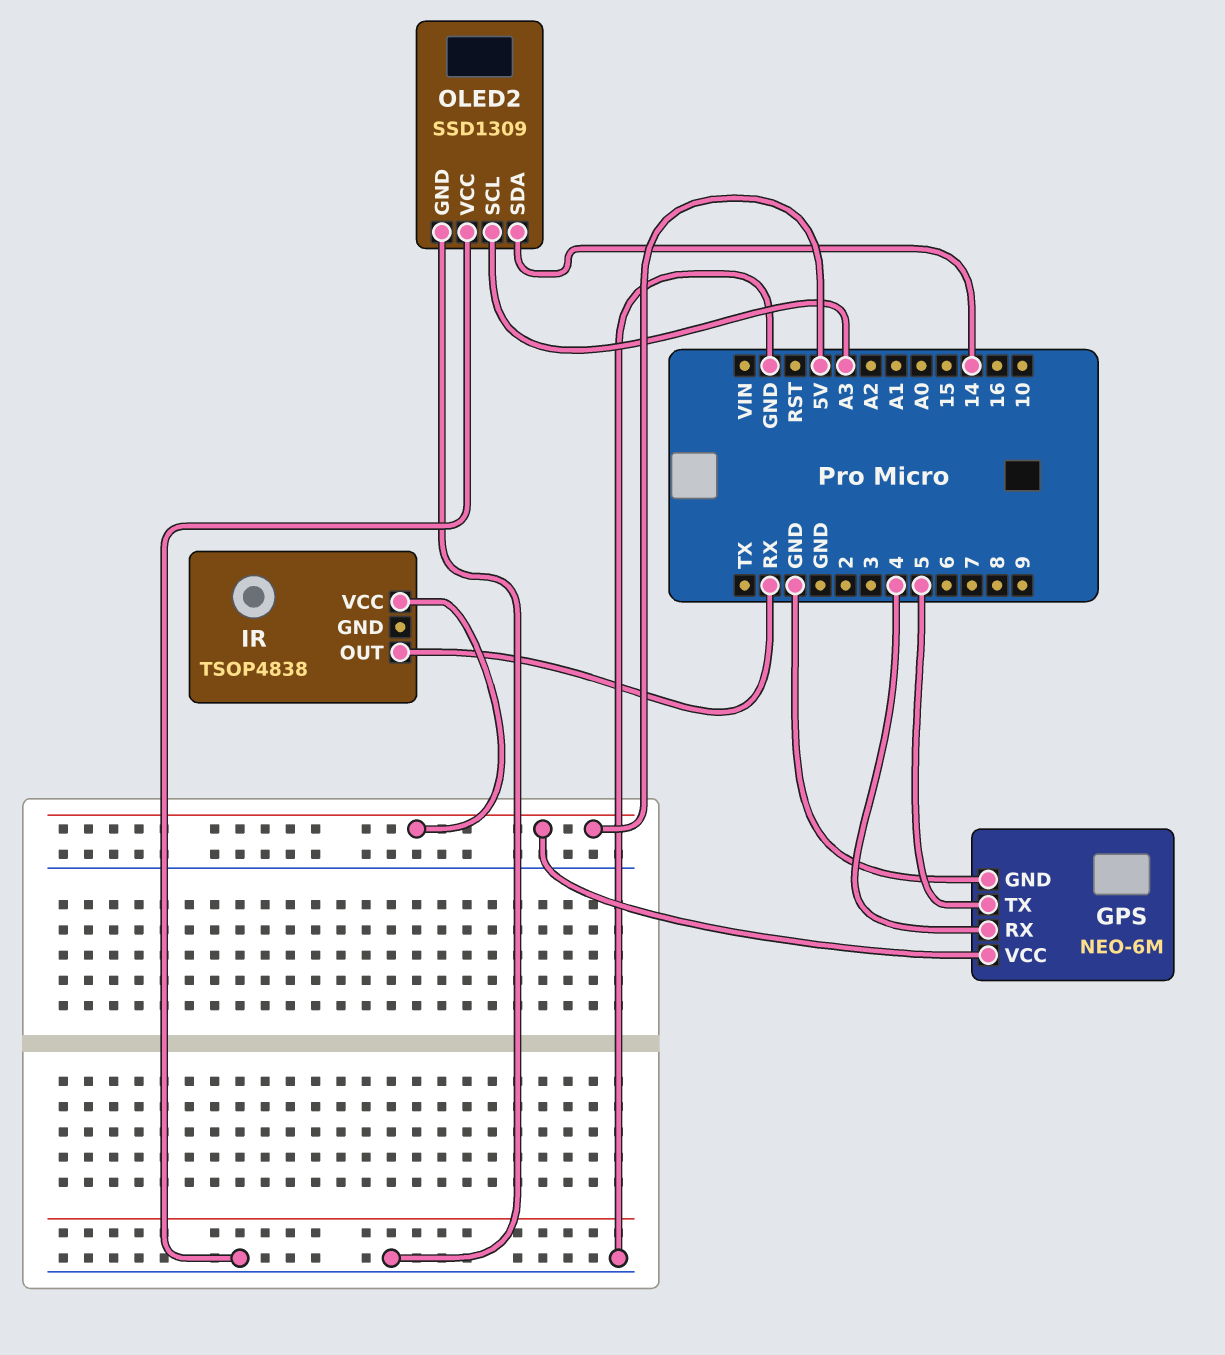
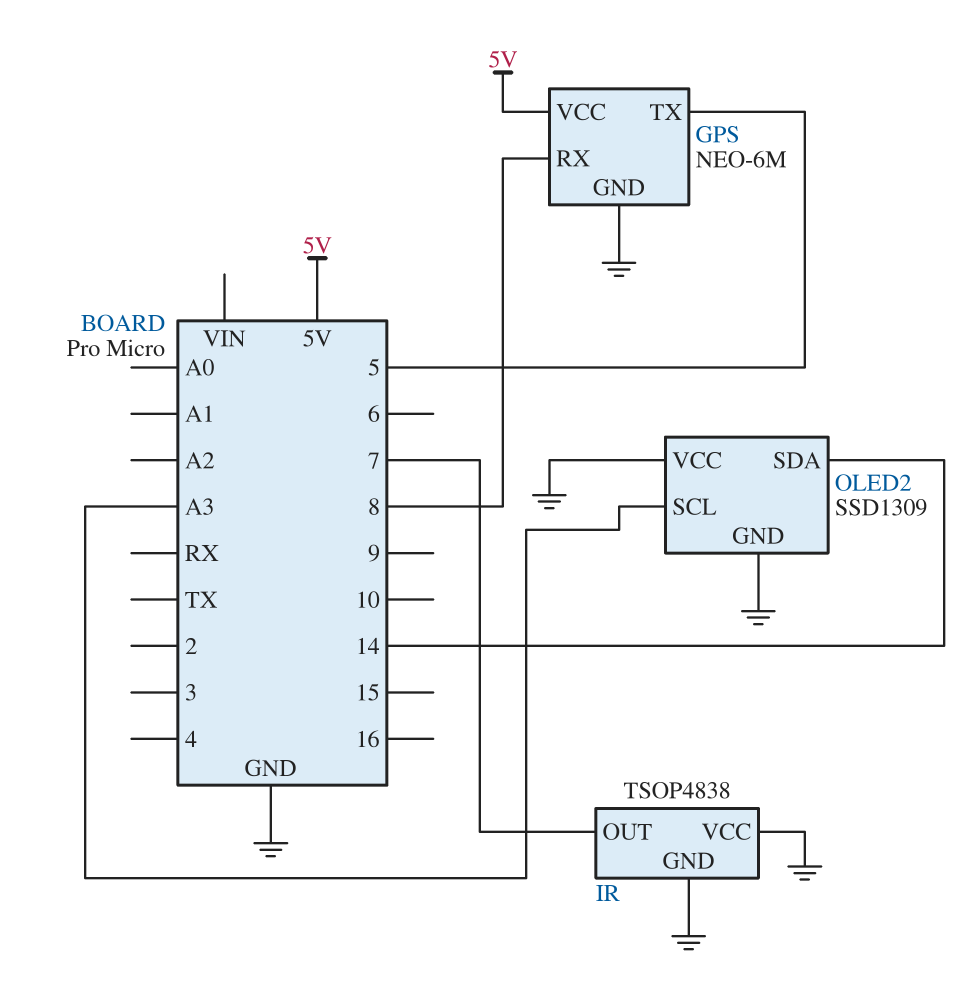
GPS pin RX: 4 -> 8
IR pin GND: none -> GND
IR pin OUT: RX -> 7
IR pin VCC: 5V -> GND

